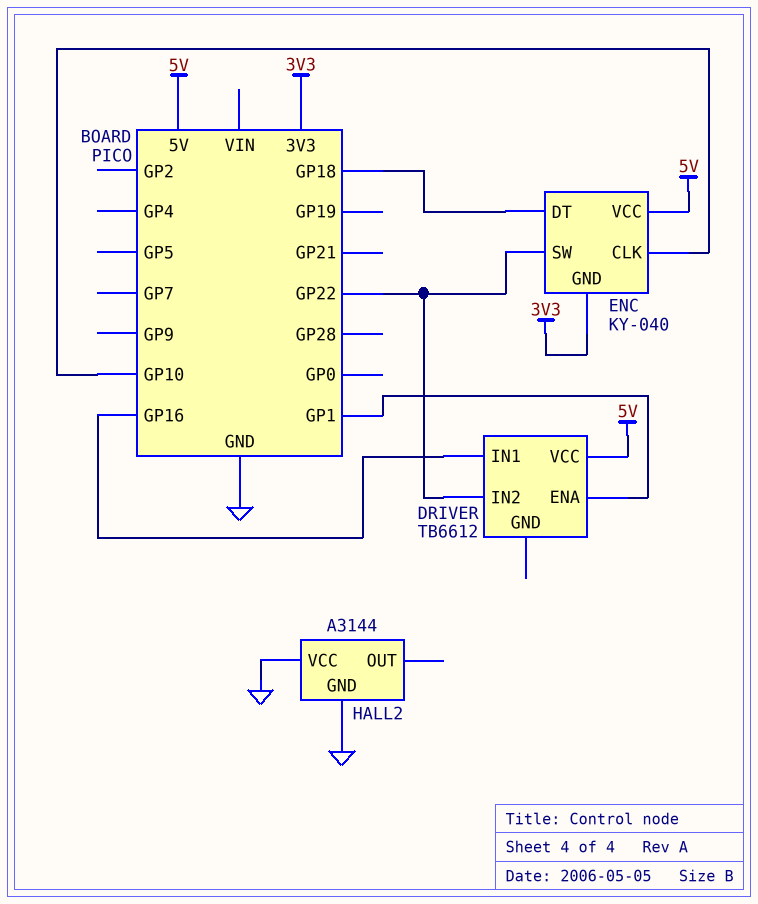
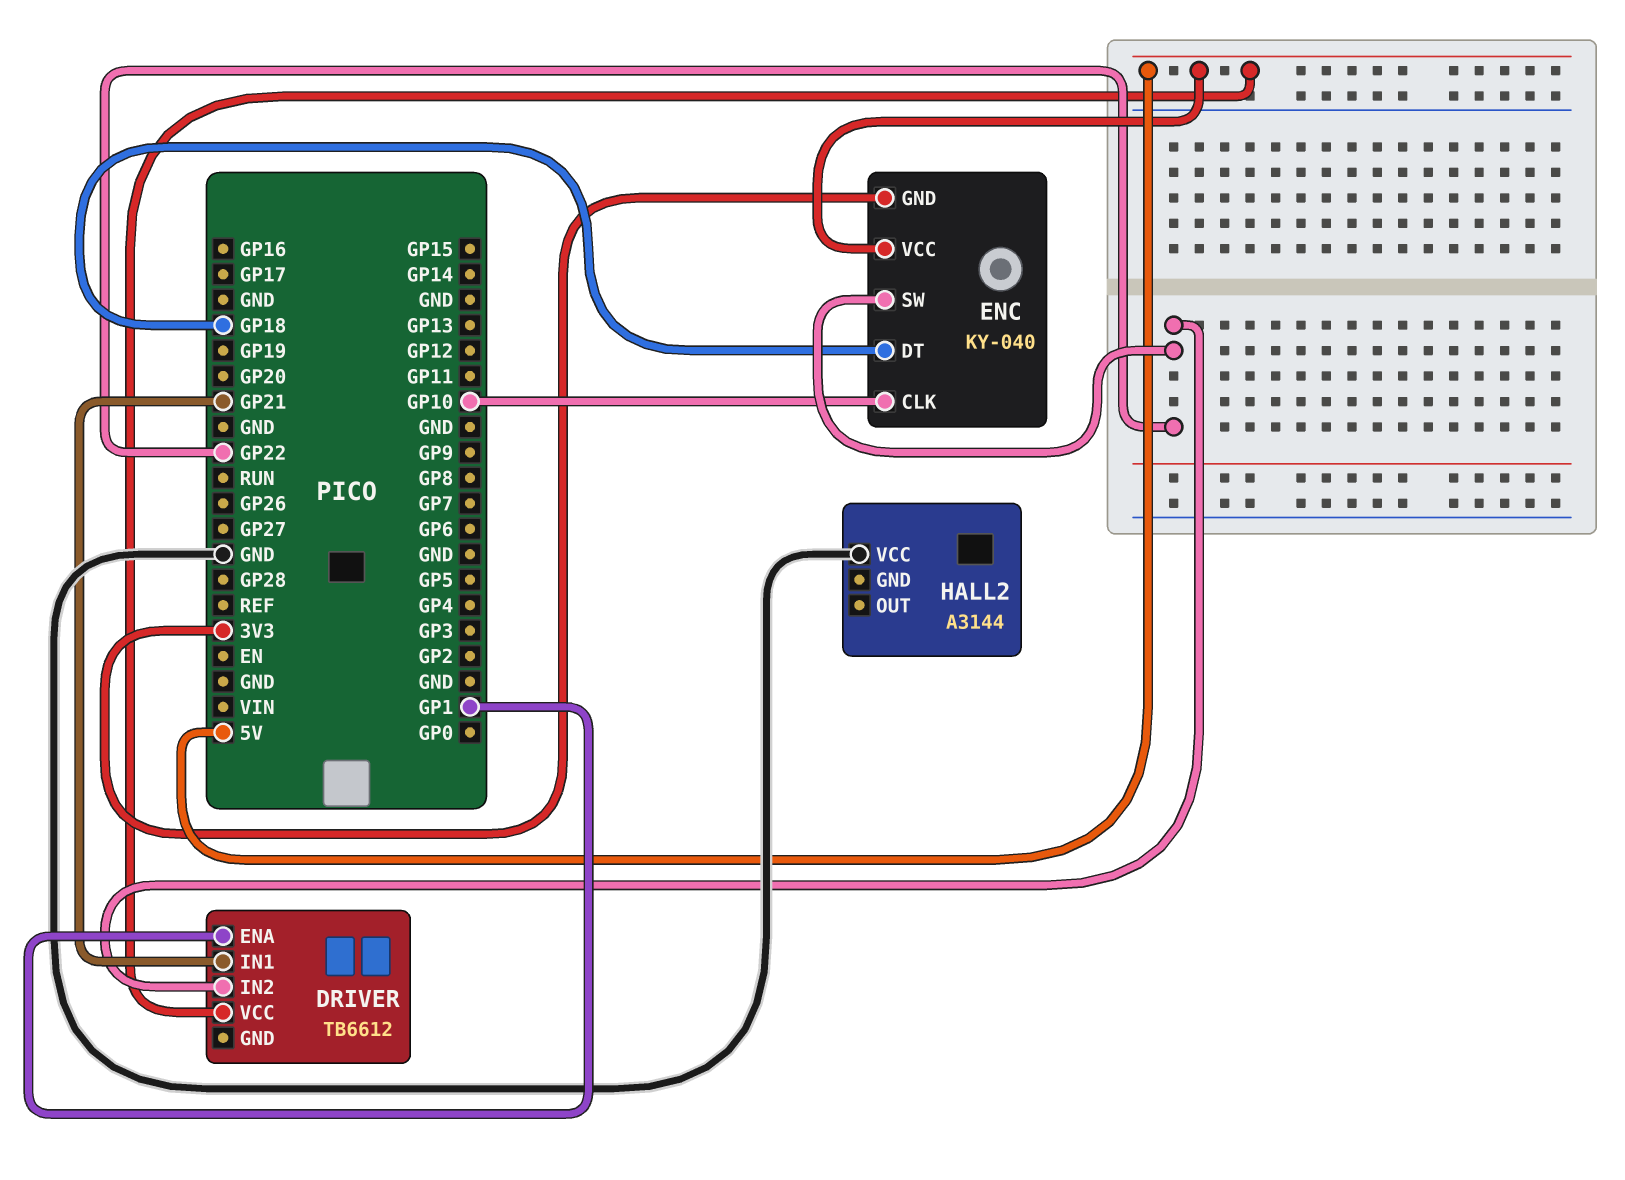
DRIVER pin IN1: GP16 -> GP21
HALL2 pin GND: GND -> none

